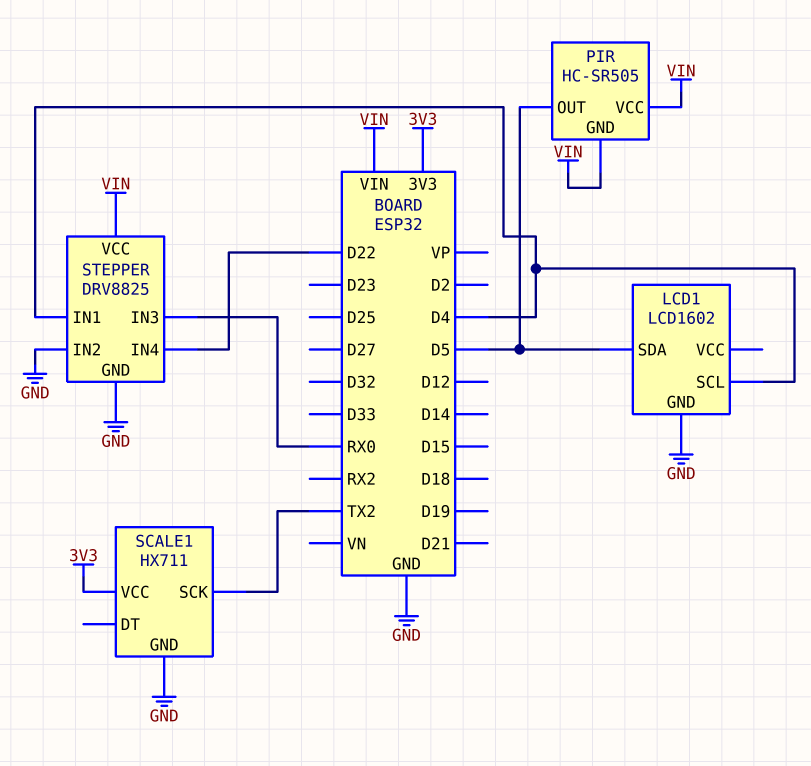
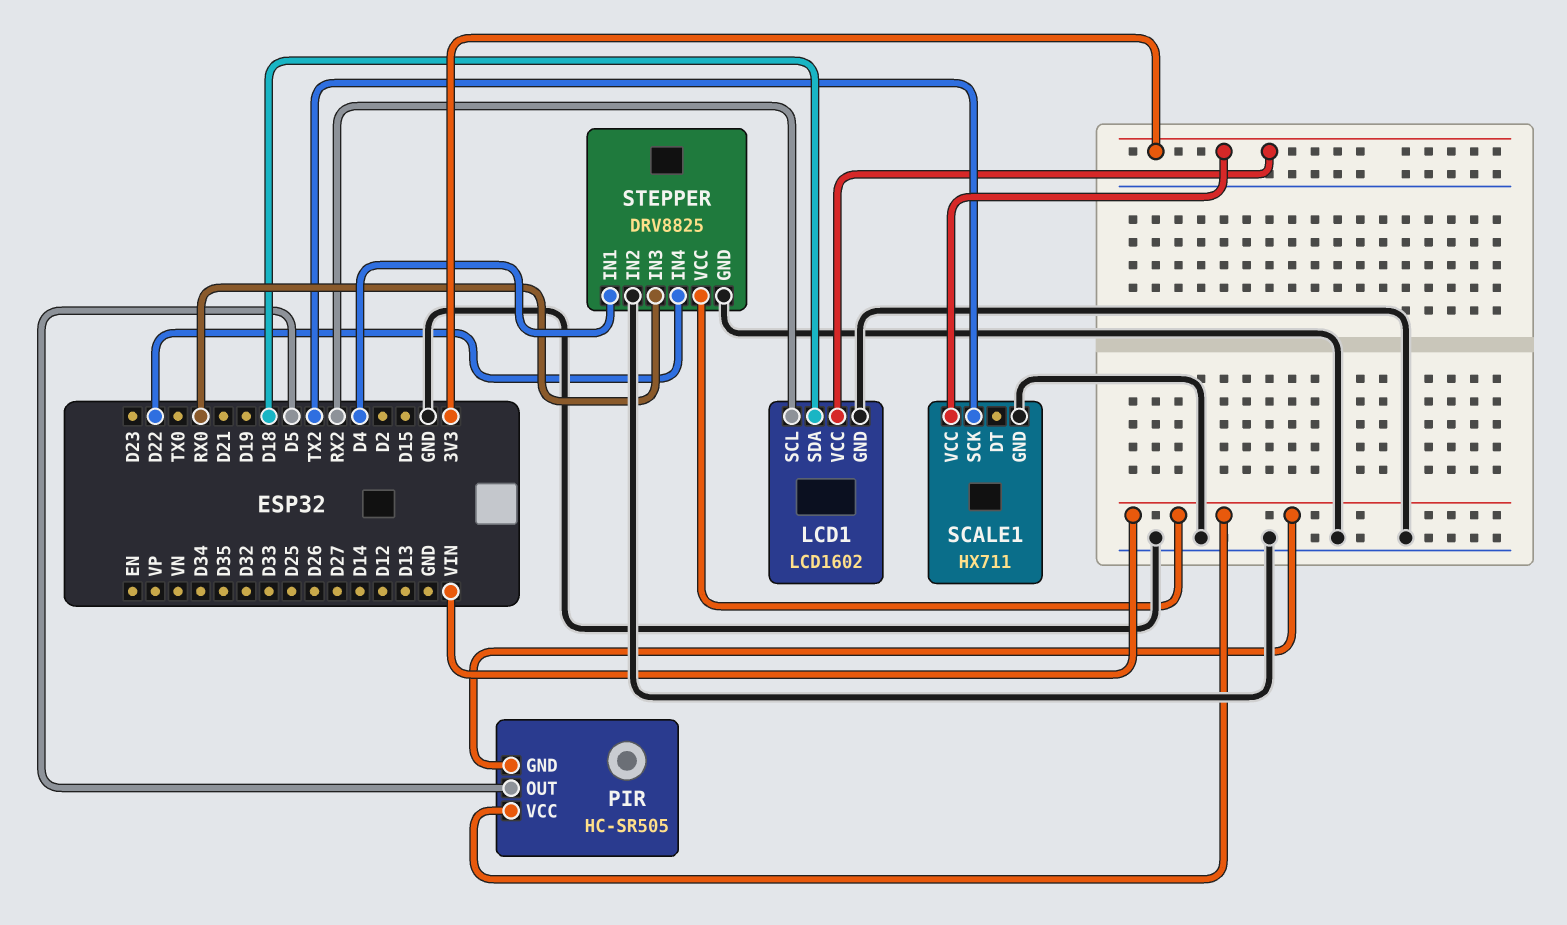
LCD1 pin SCL: D4 -> RX2
LCD1 pin SDA: D5 -> D18
LCD1 pin VCC: none -> 3V3

